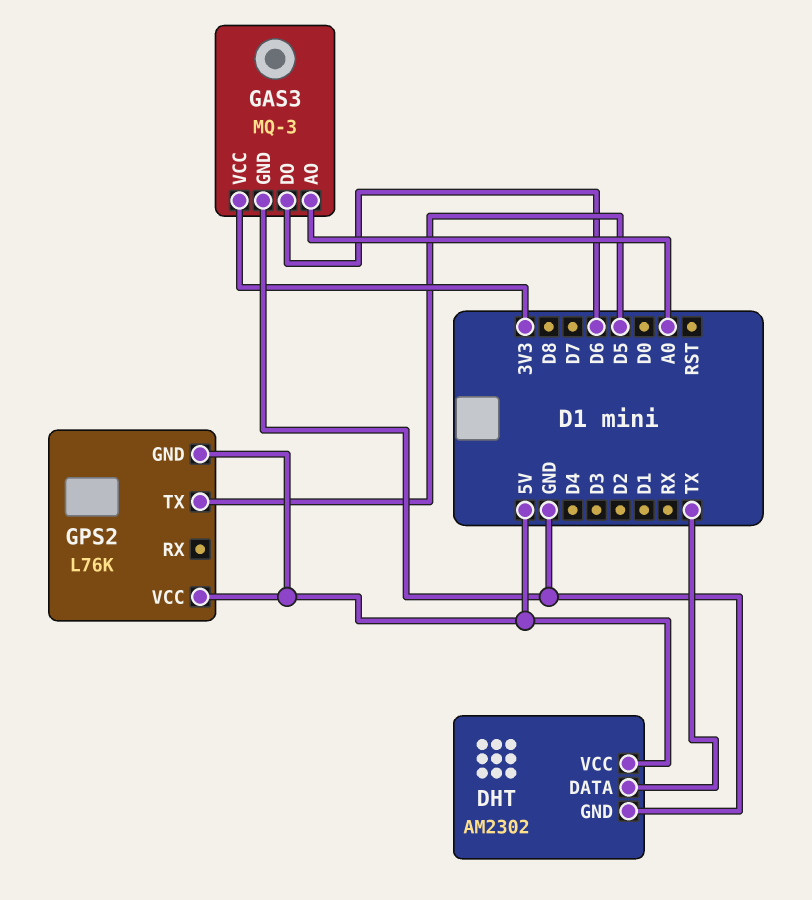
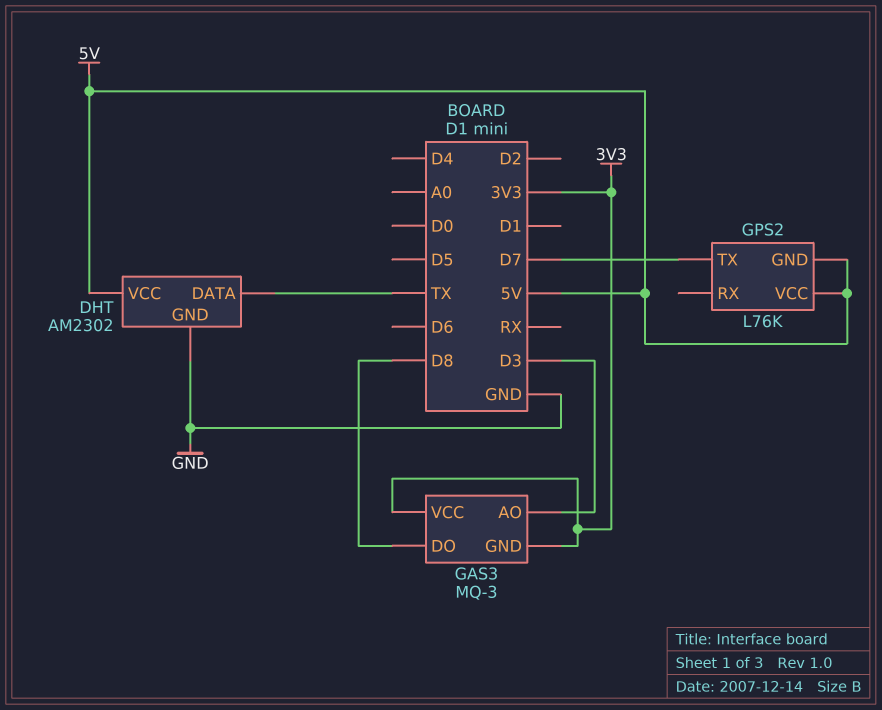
GAS3 pin AO: A0 -> D3
GAS3 pin DO: D6 -> D8
GAS3 pin GND: GND -> 3V3
GPS2 pin TX: D5 -> D7

